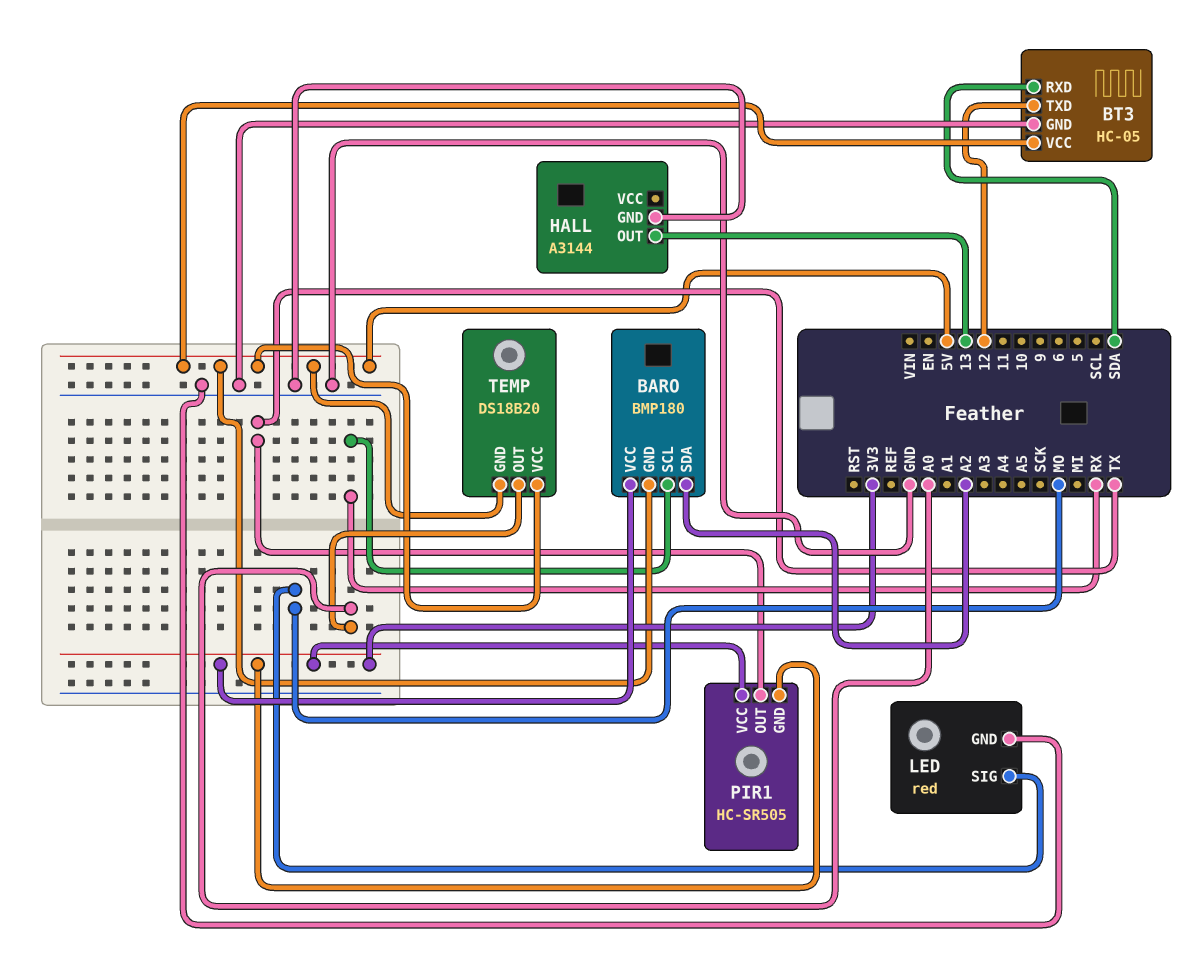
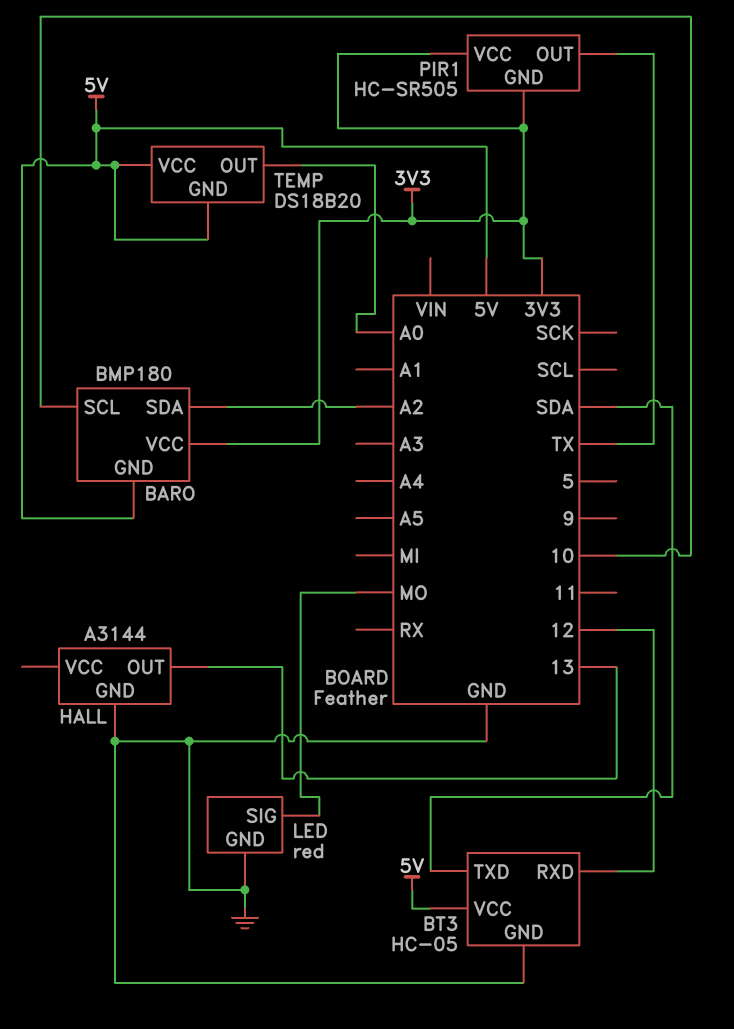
BARO pin SCL: RX -> 10
BT3 pin RXD: SDA -> 12
BT3 pin TXD: 12 -> SDA

